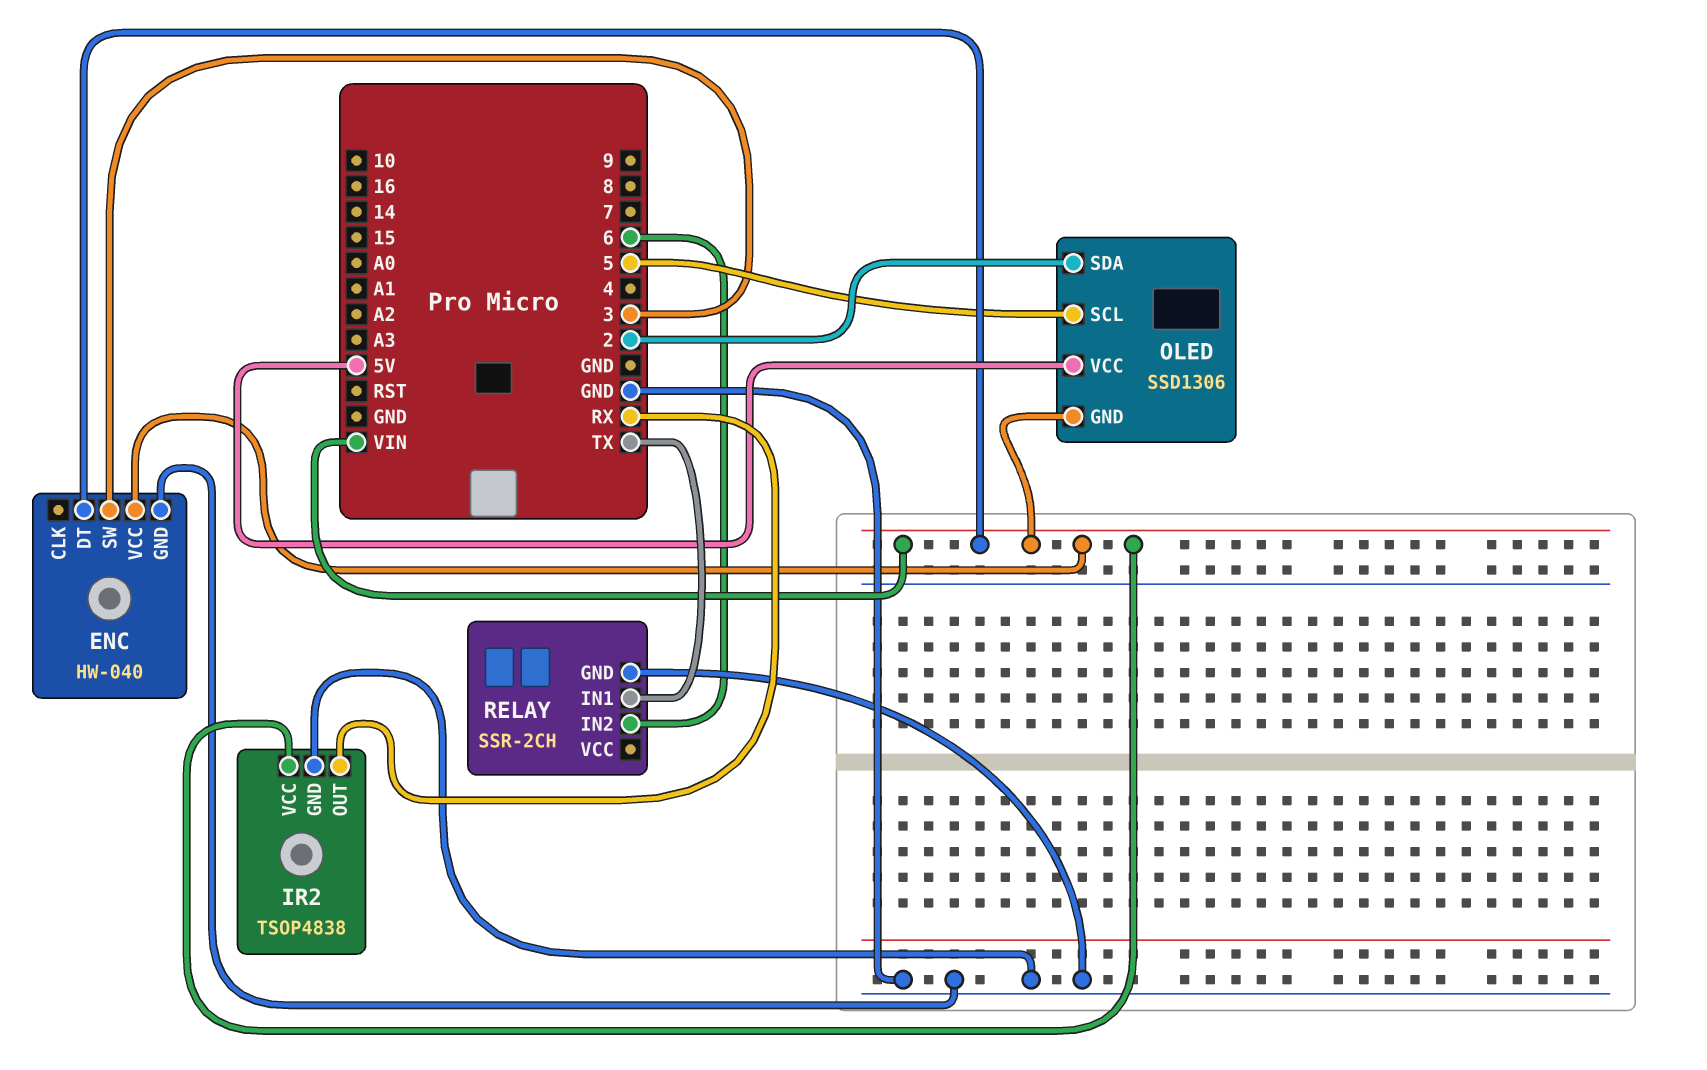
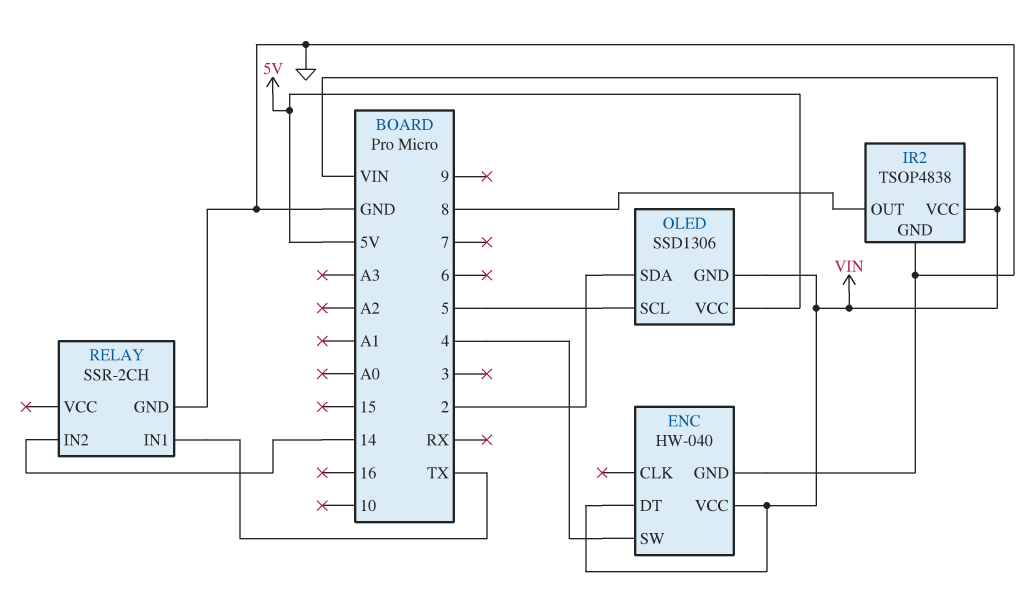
ENC pin SW: 3 -> 4
IR2 pin OUT: RX -> 8
RELAY pin IN2: 6 -> 14

